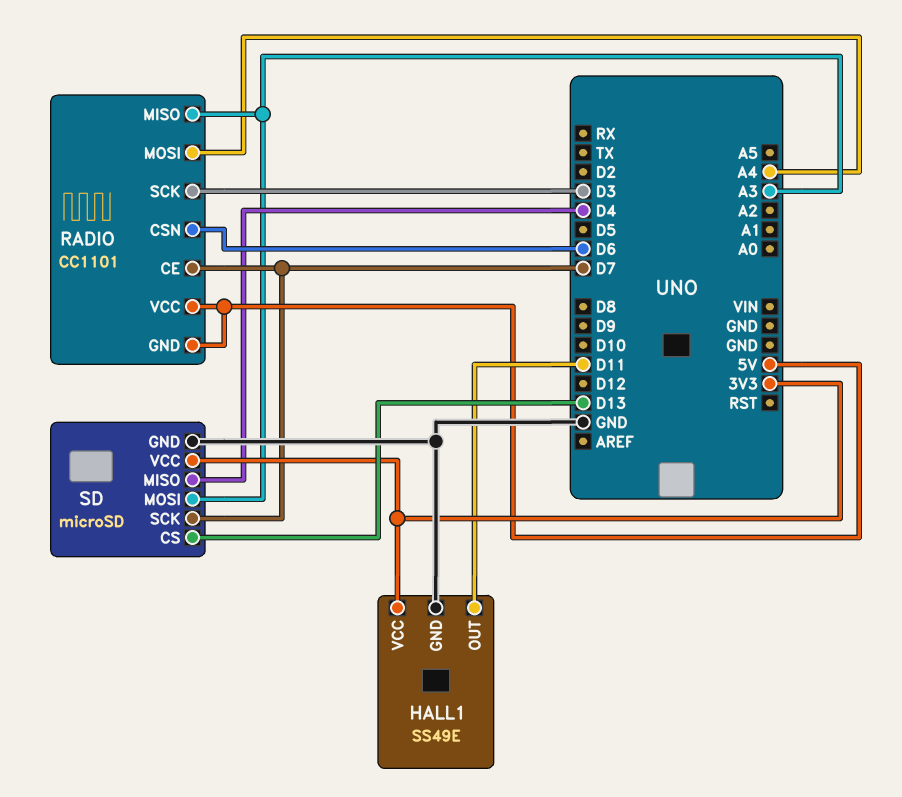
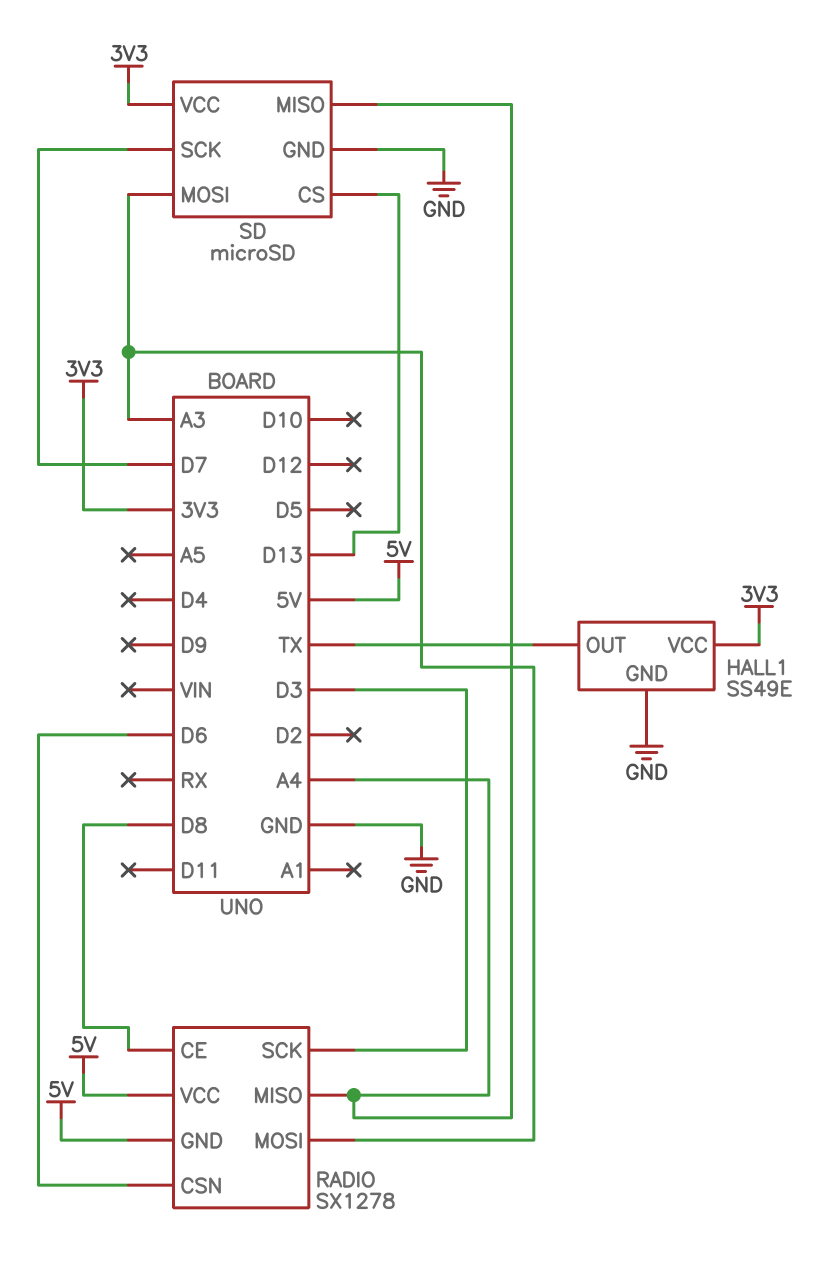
HALL1 pin OUT: D11 -> TX
RADIO: CC1101 -> SX1278
RADIO pin CE: D7 -> D8
RADIO pin MISO: A3 -> A4
RADIO pin MOSI: A4 -> A3
SD pin MISO: D4 -> A4

